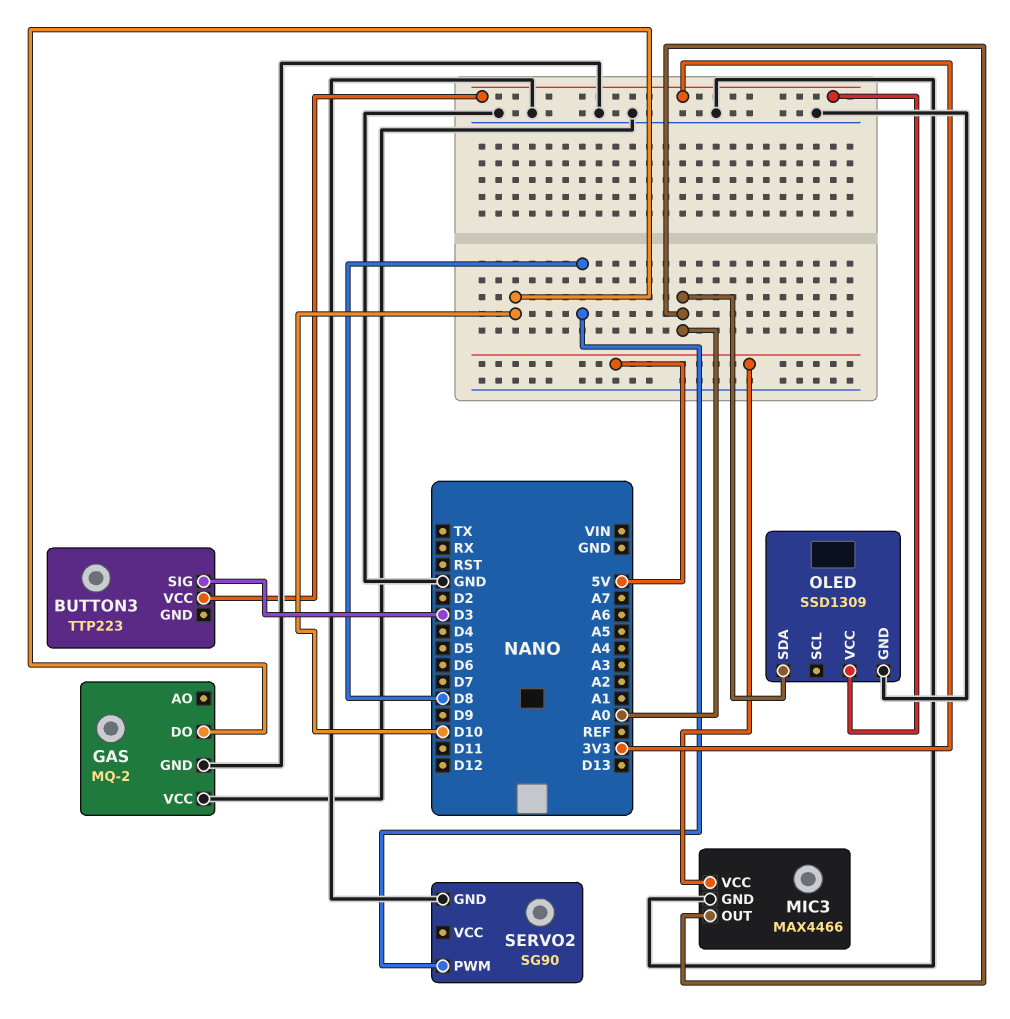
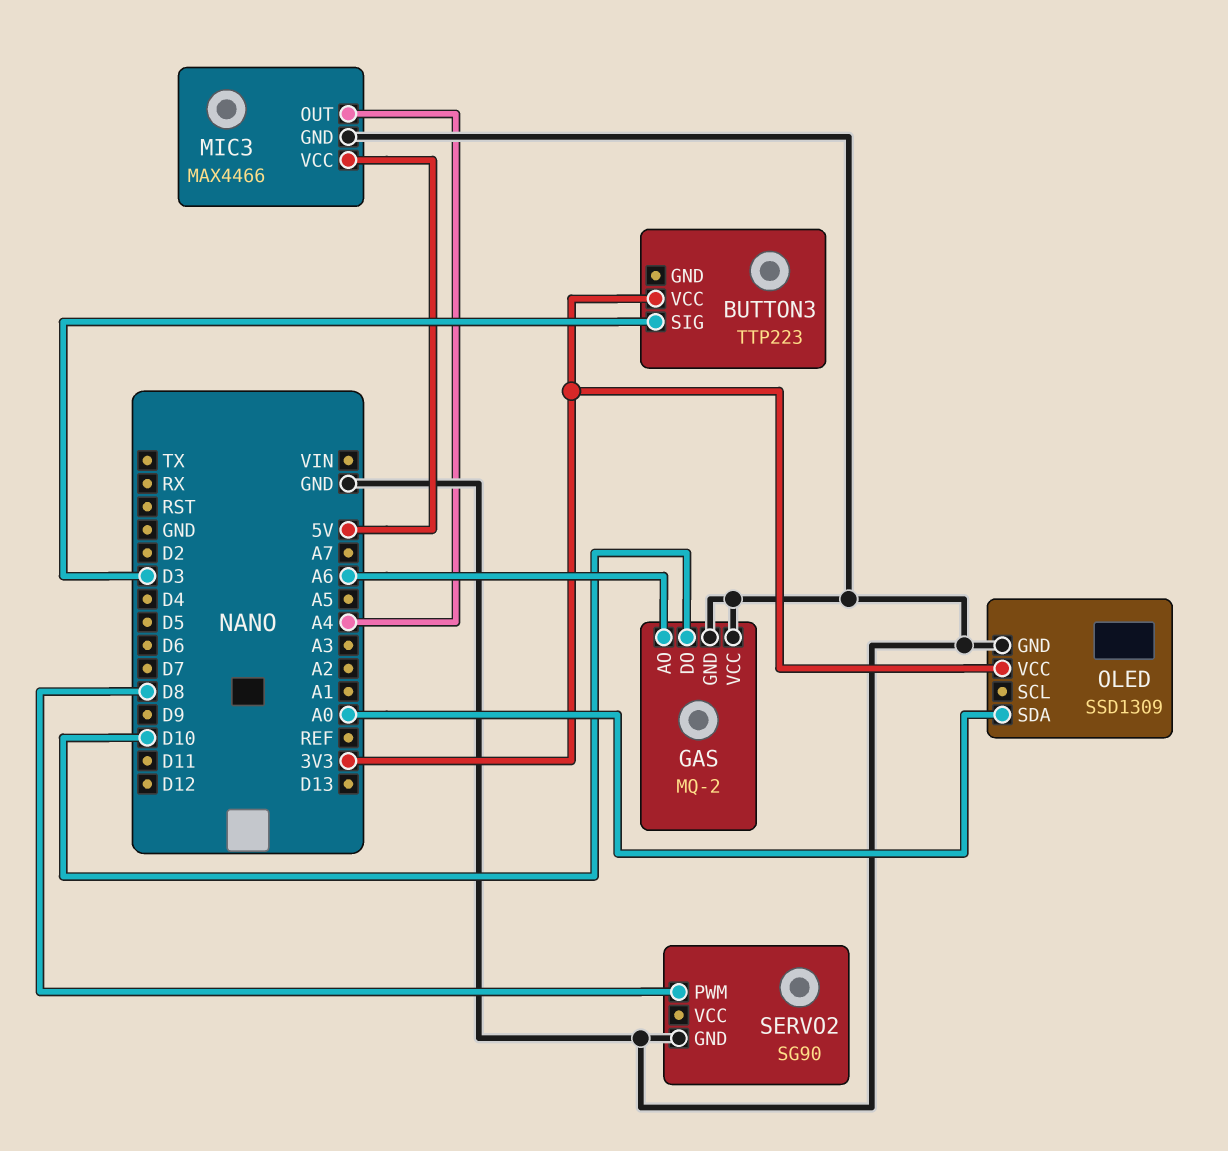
GAS pin AO: none -> A6
MIC3 pin OUT: A0 -> A4

